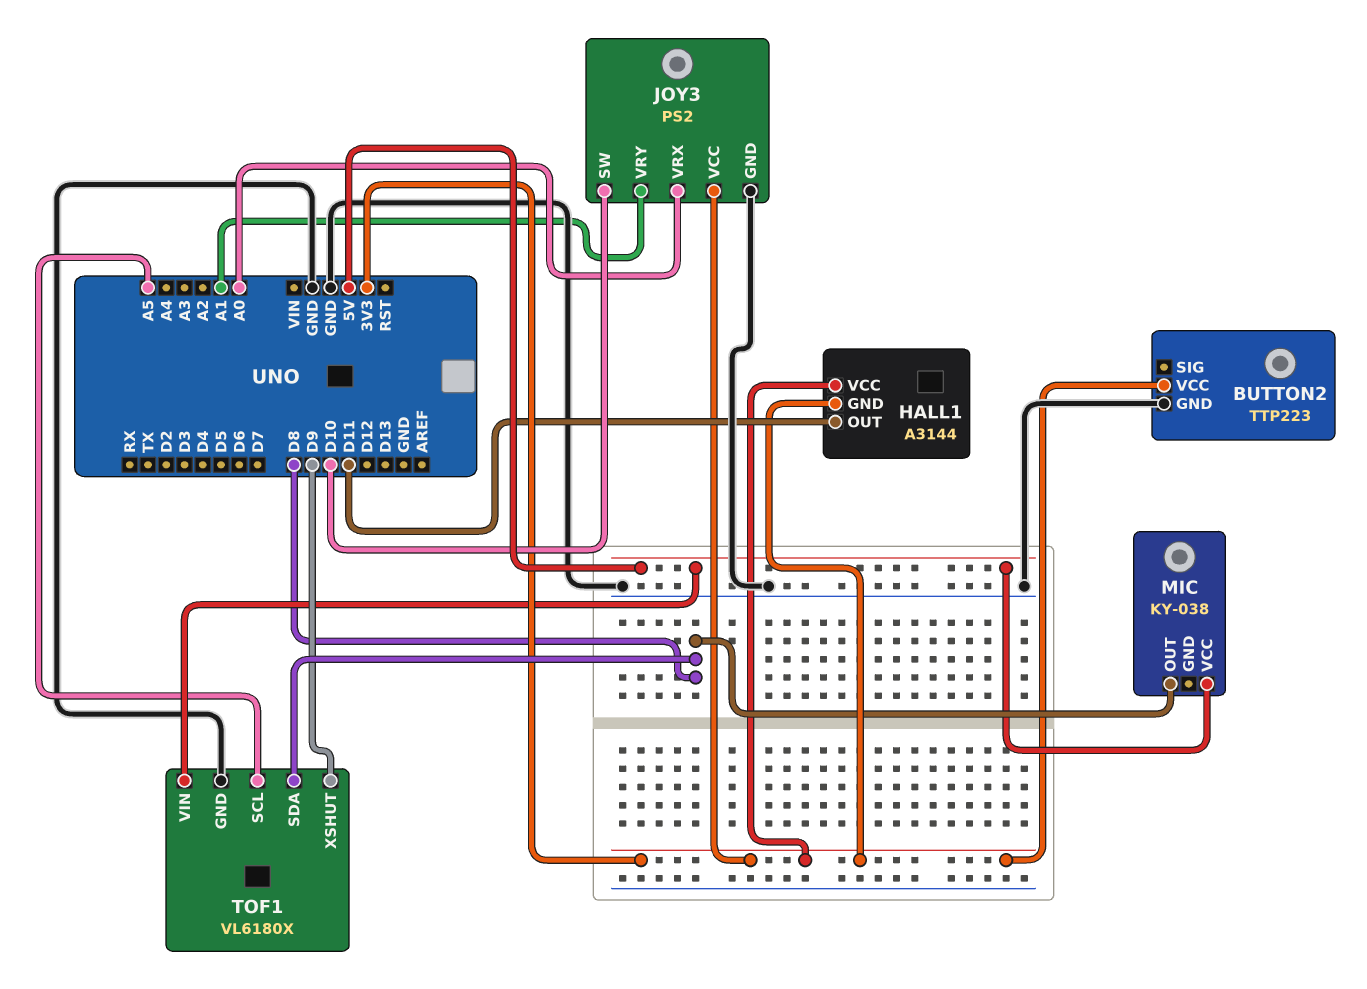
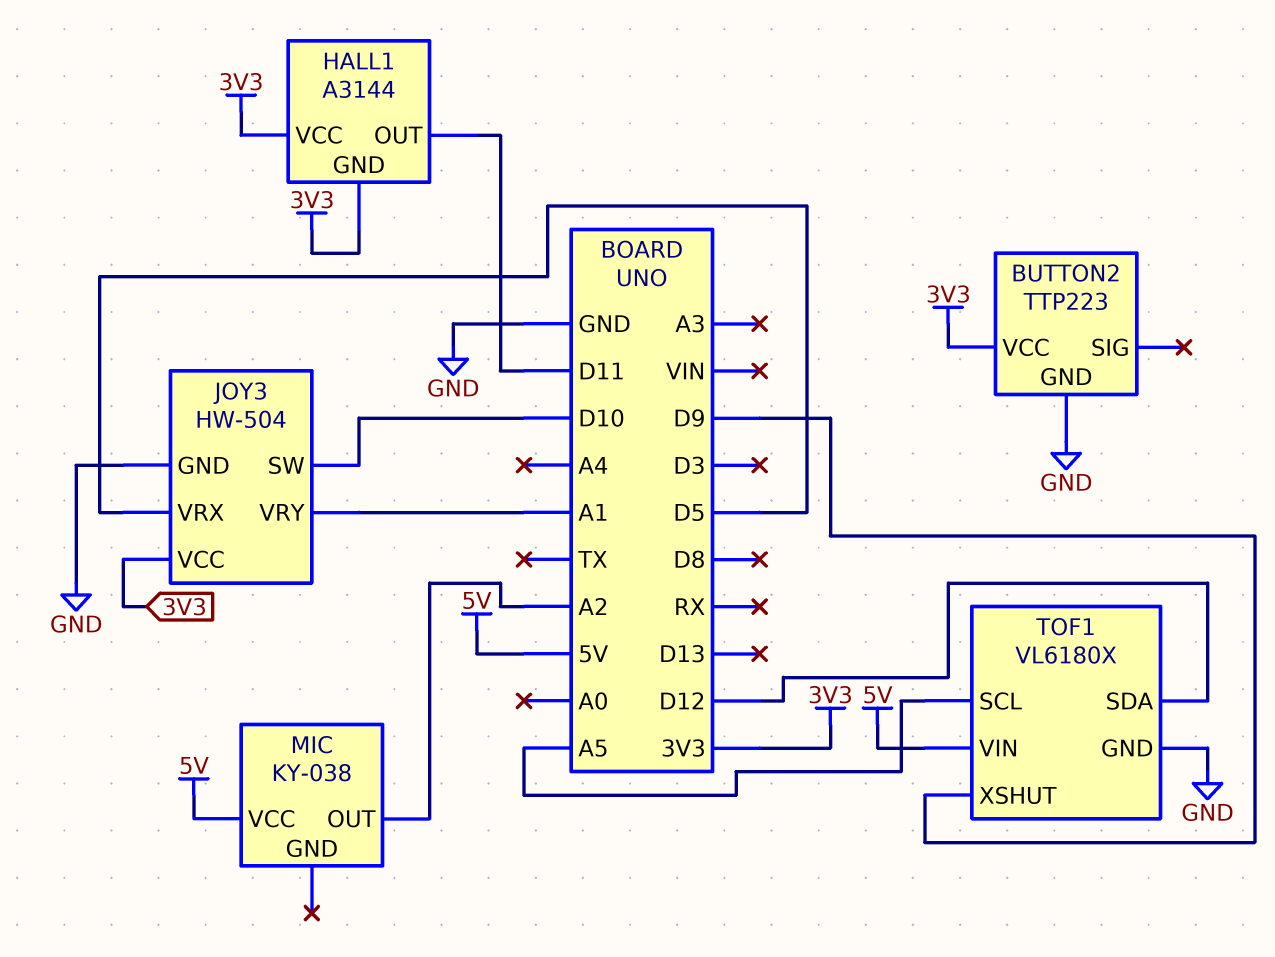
JOY3: PS2 -> HW-504
JOY3 pin VRX: A0 -> D5
MIC pin OUT: D8 -> A2
TOF1 pin SDA: D8 -> D12

